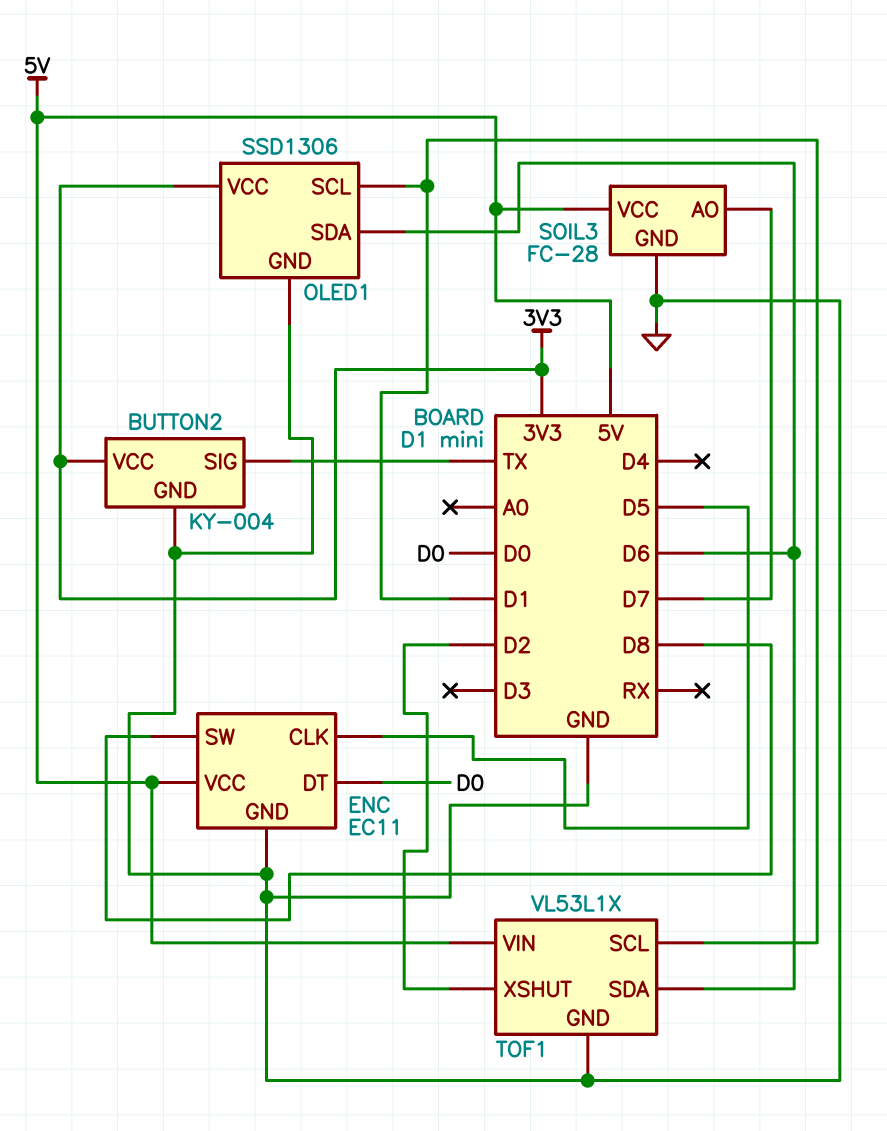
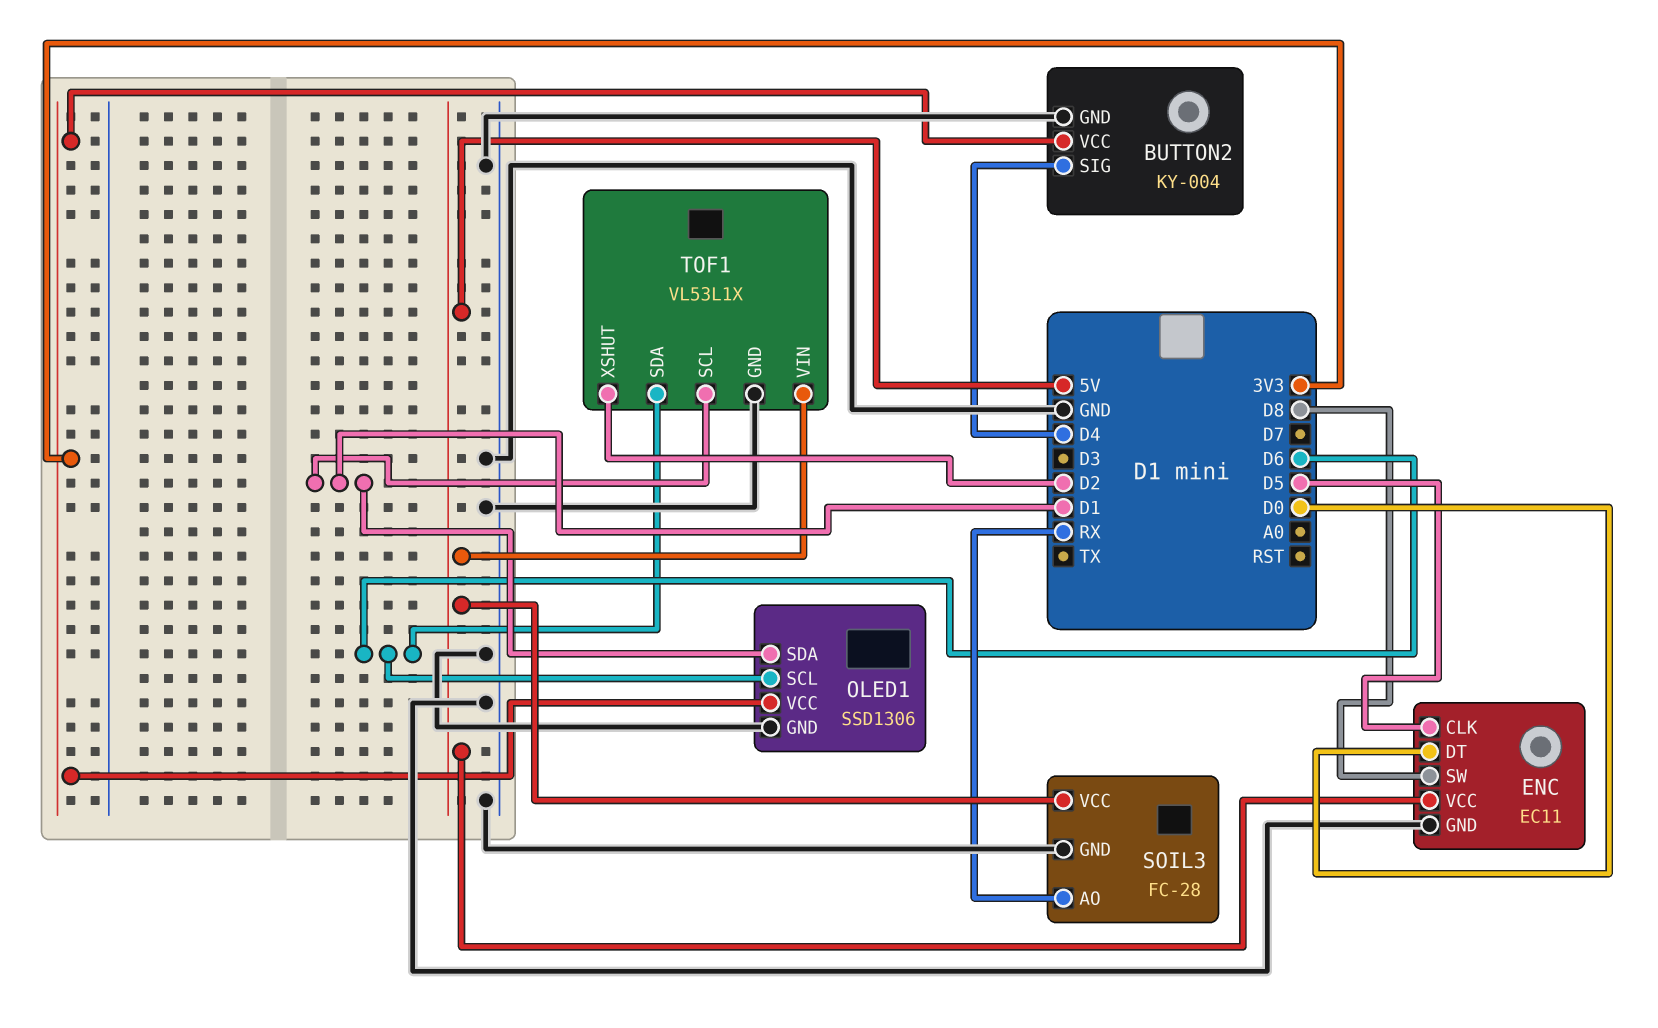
BUTTON2 pin SIG: TX -> D4
OLED1 pin SCL: D1 -> D6
OLED1 pin SDA: D6 -> D1
SOIL3 pin AO: D7 -> RX

